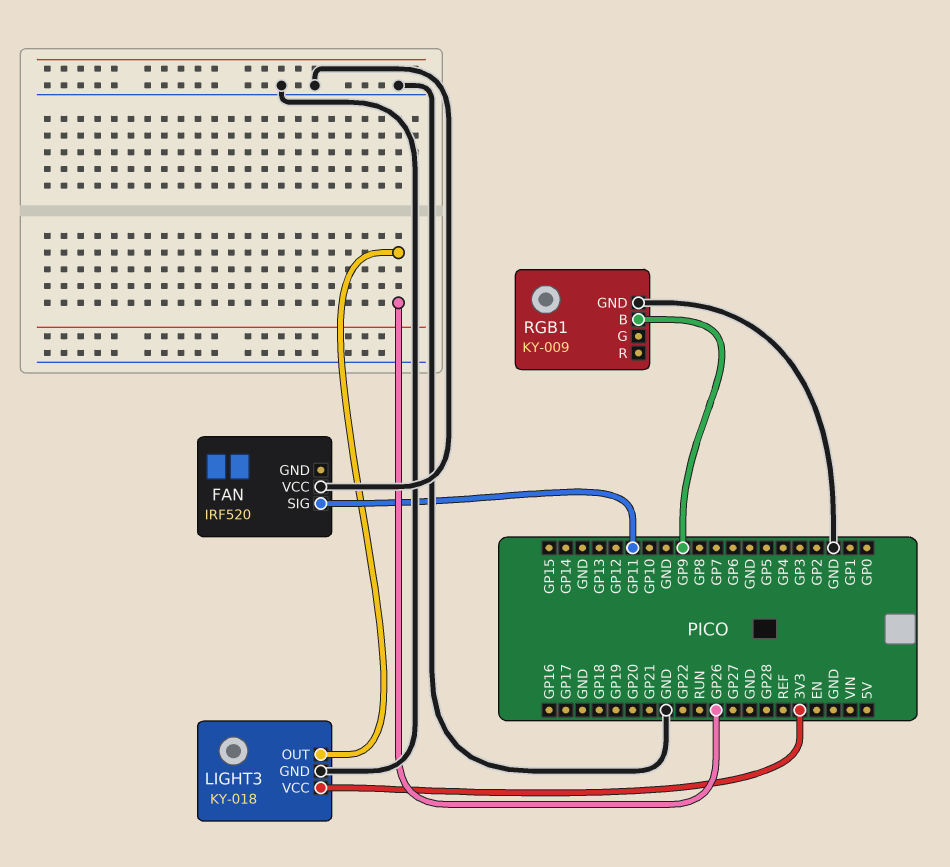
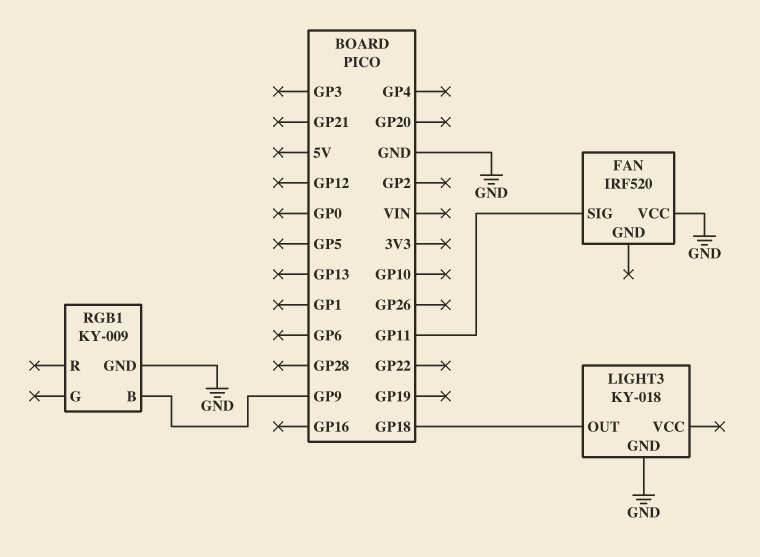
LIGHT3 pin OUT: GP26 -> GP18
LIGHT3 pin VCC: 3V3 -> none

